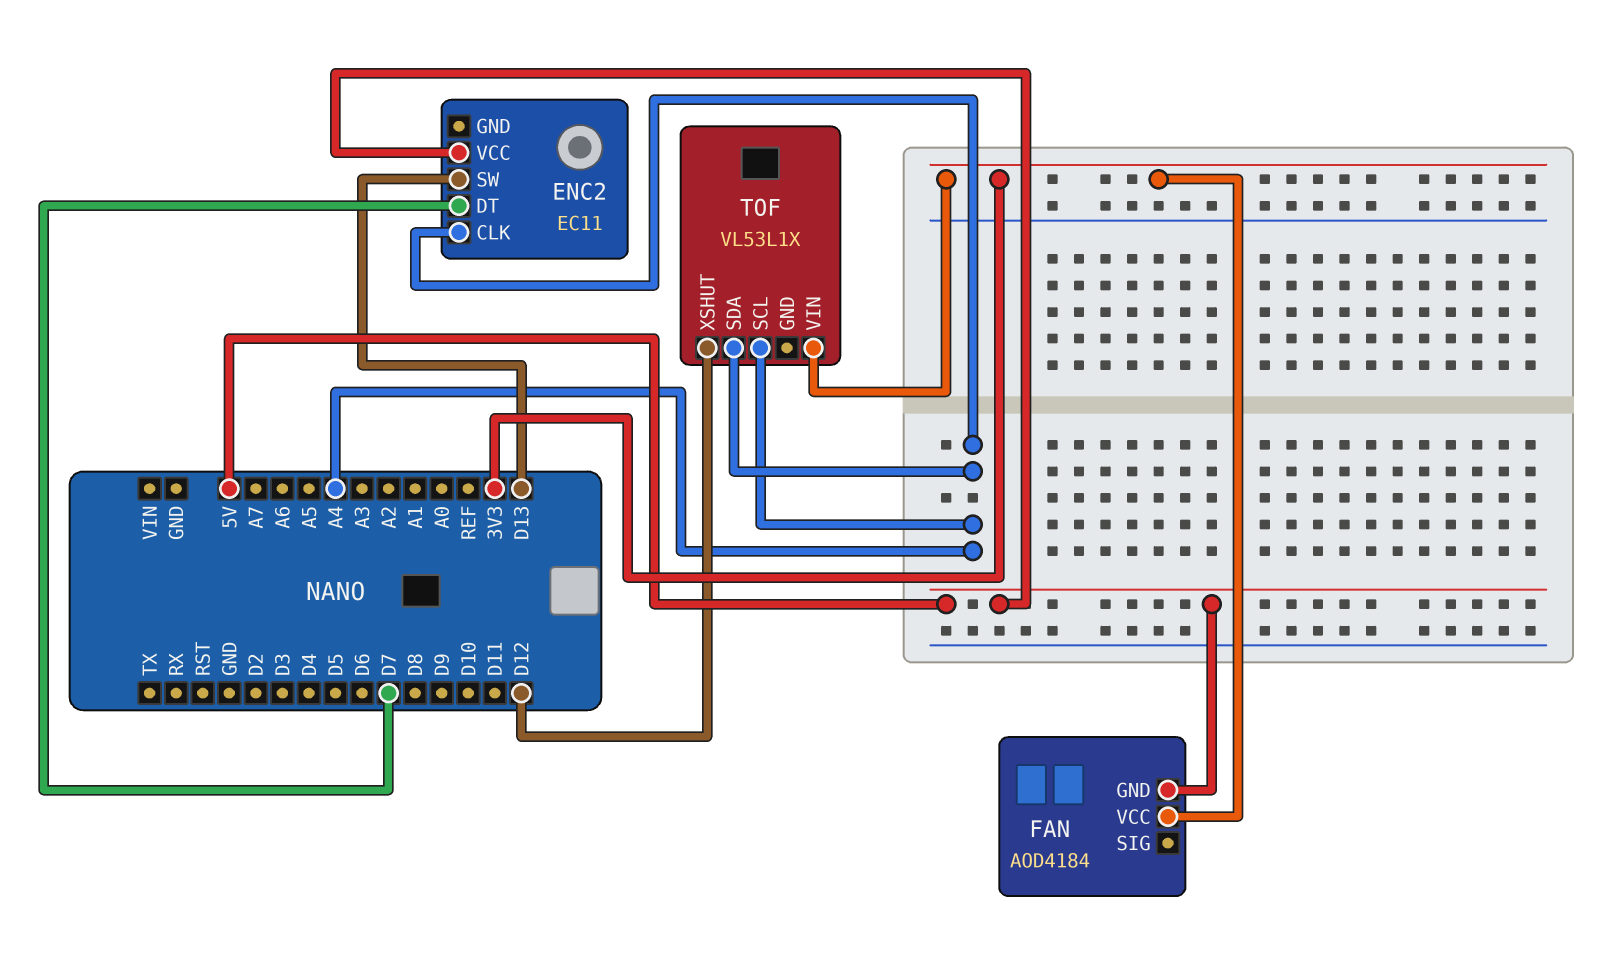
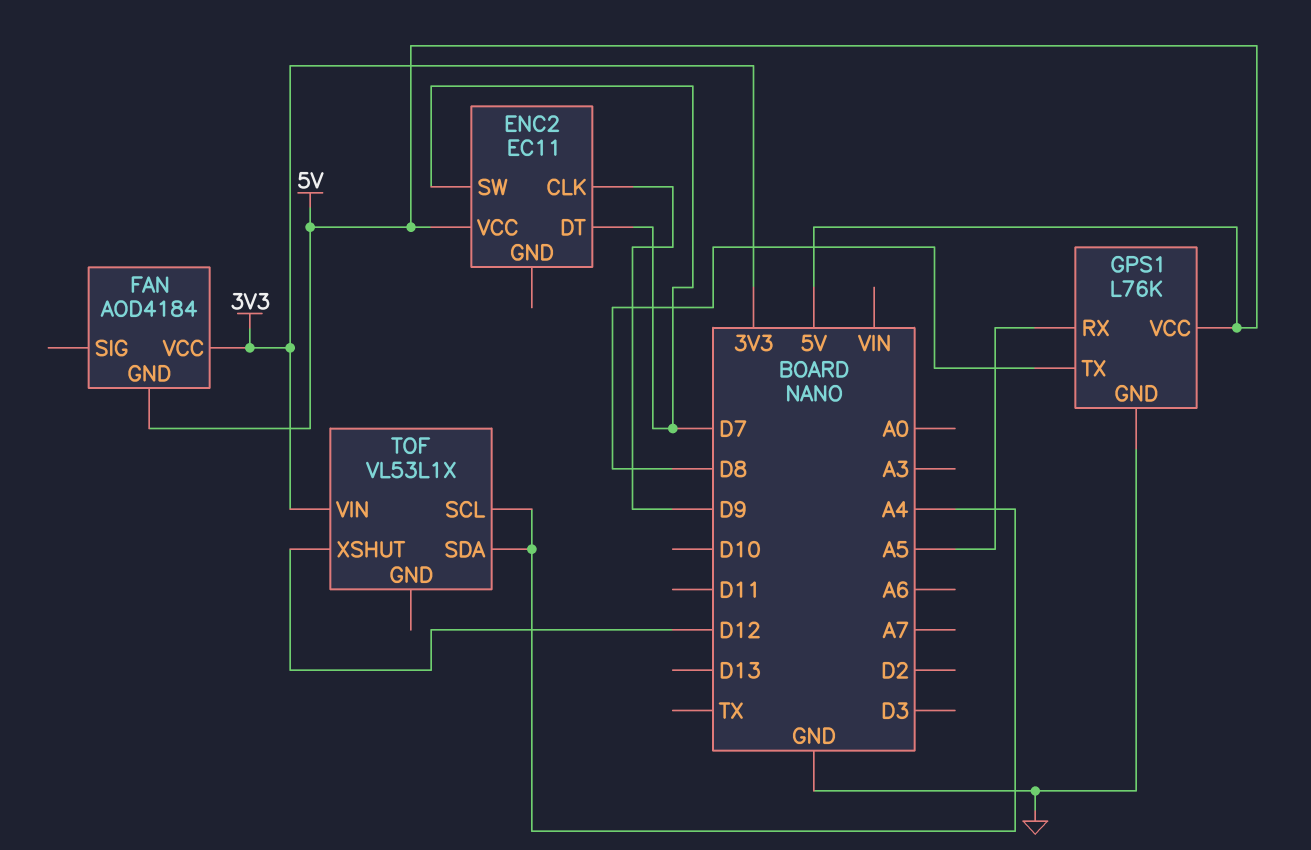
ENC2 pin CLK: A4 -> D9
ENC2 pin SW: D13 -> D7
GPS1: none -> L76K
GPS1 pin GND: none -> GND
GPS1 pin RX: none -> A5
GPS1 pin TX: none -> D8
GPS1 pin VCC: none -> 5V

